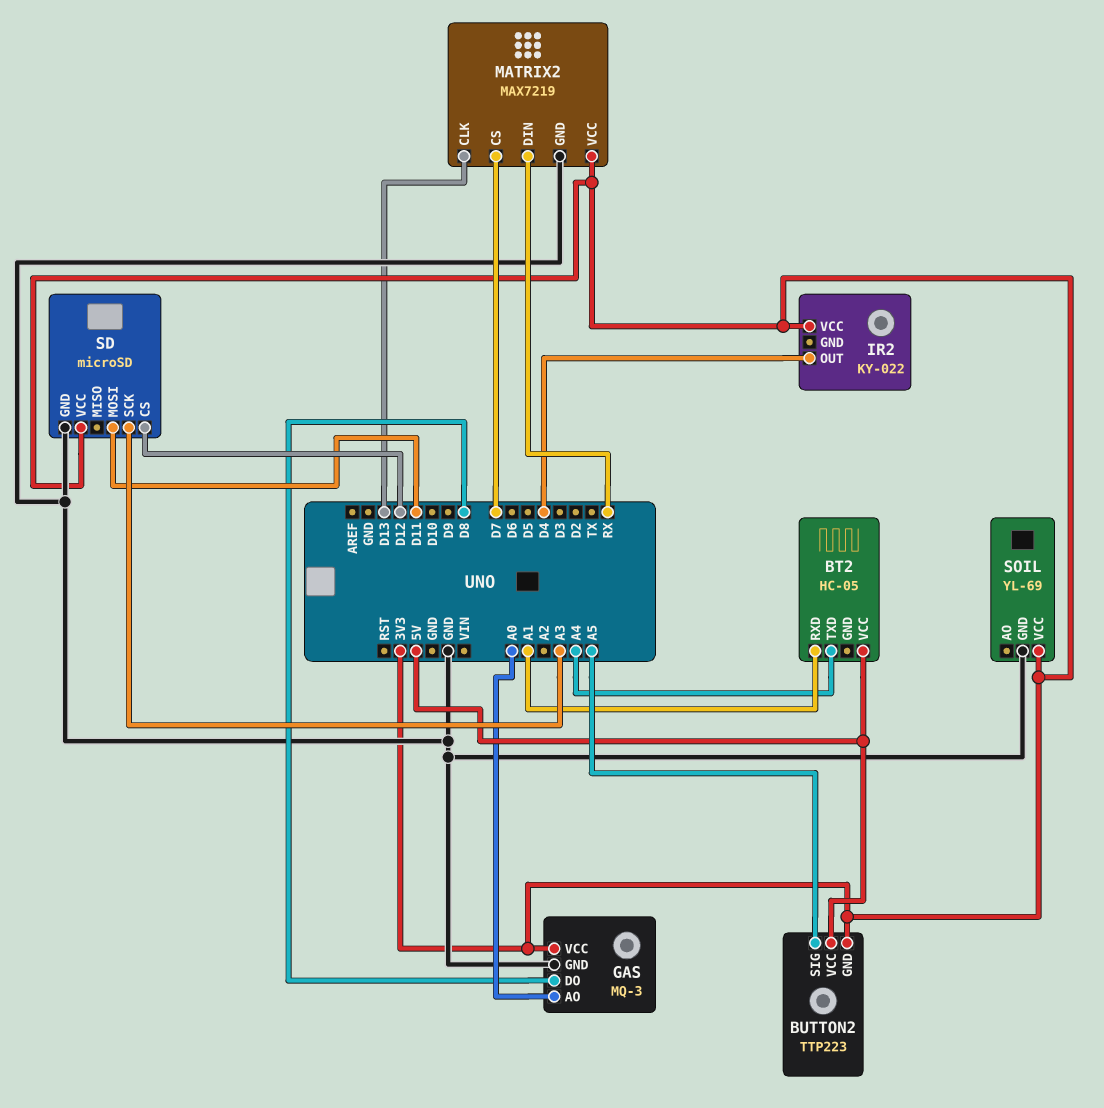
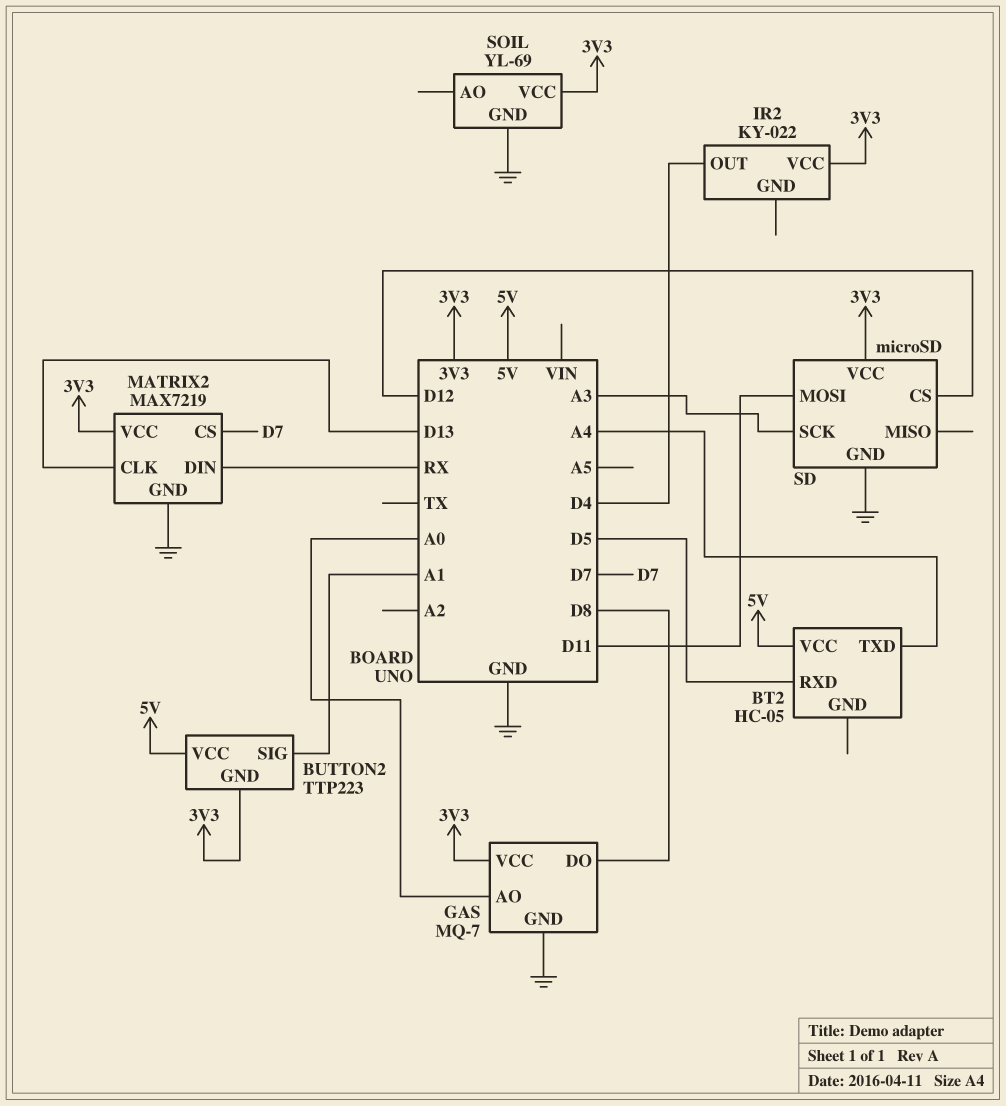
BT2 pin RXD: A1 -> D5
BUTTON2 pin SIG: A5 -> A1
GAS: MQ-3 -> MQ-7

